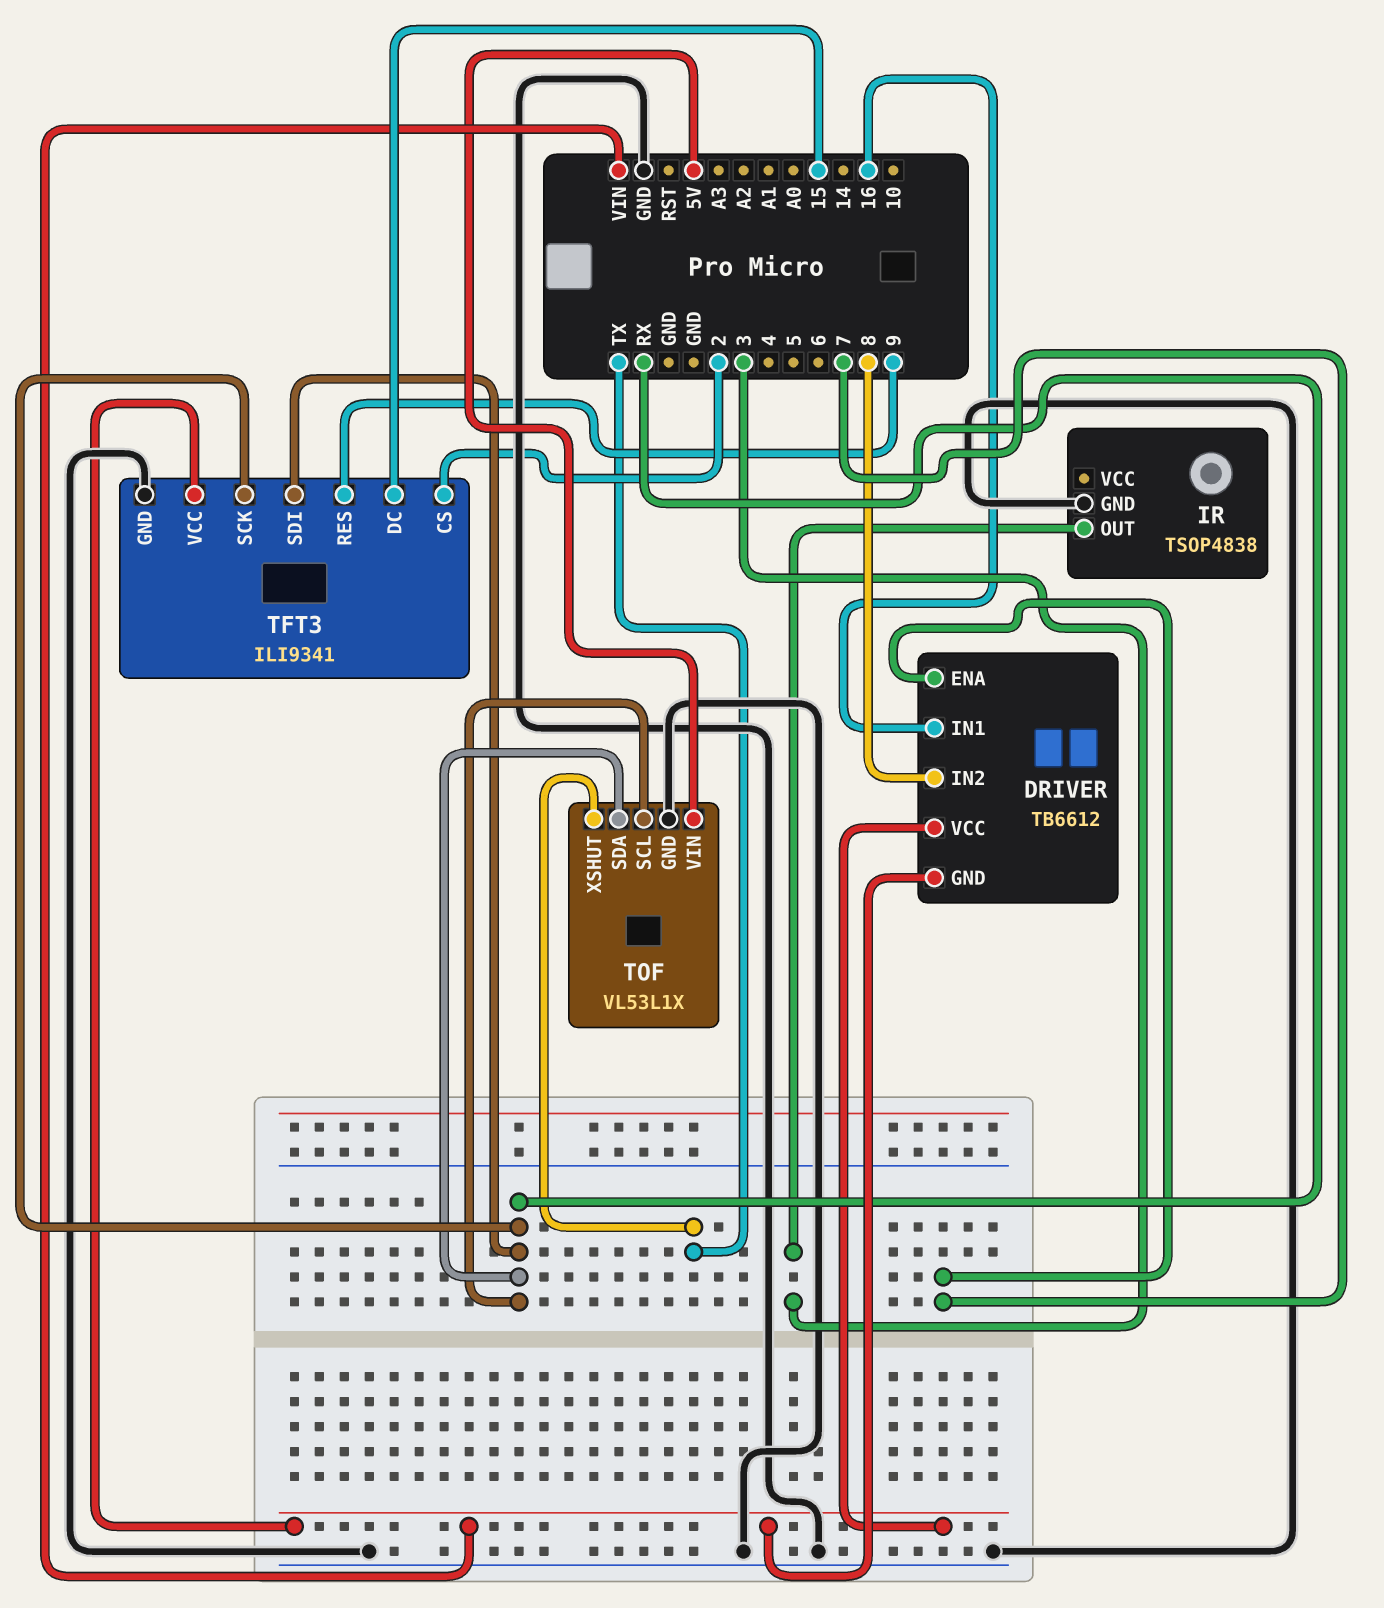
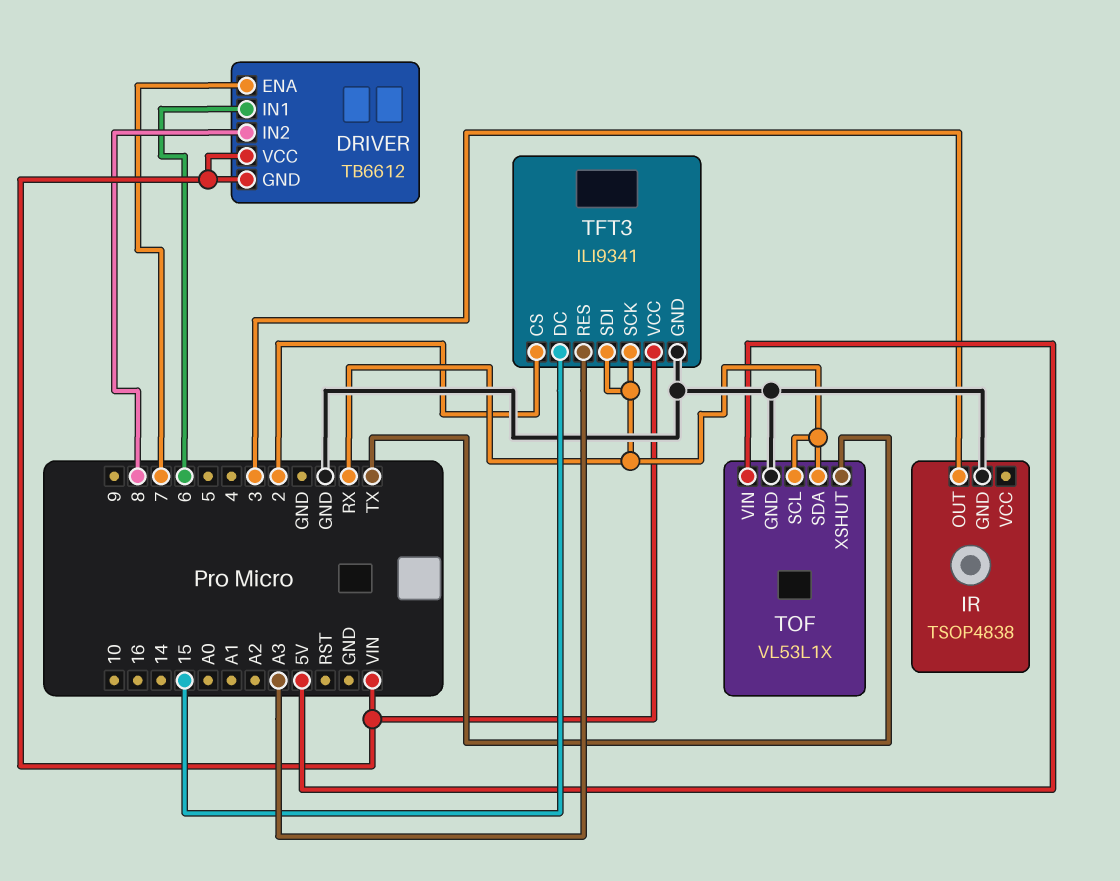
DRIVER pin IN1: 16 -> 6
TFT3 pin RES: 9 -> A3

